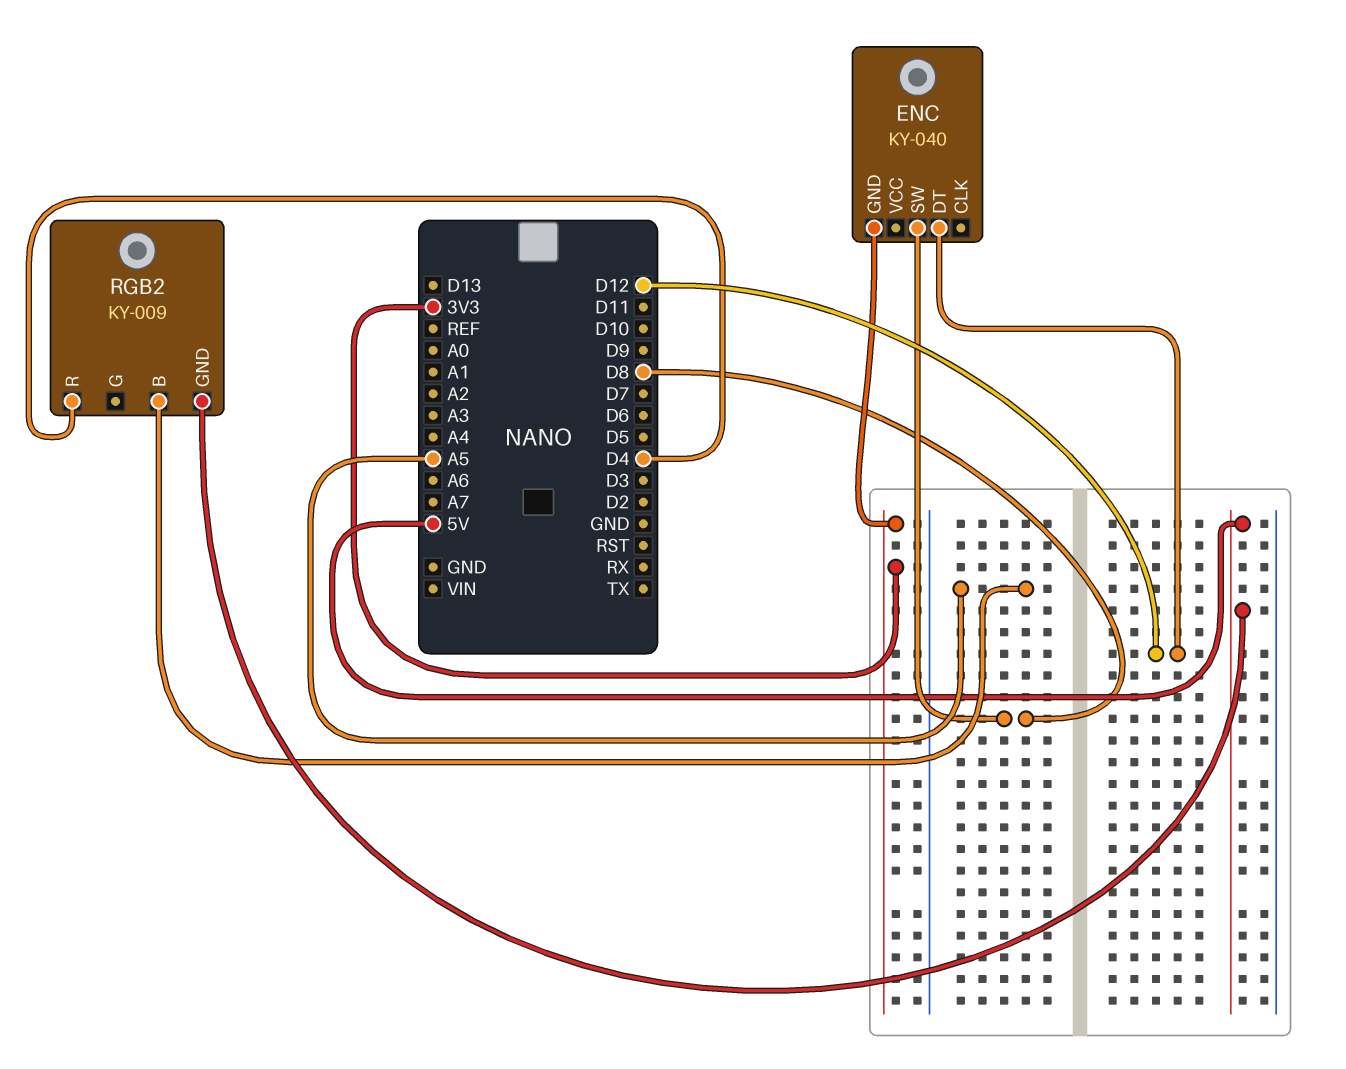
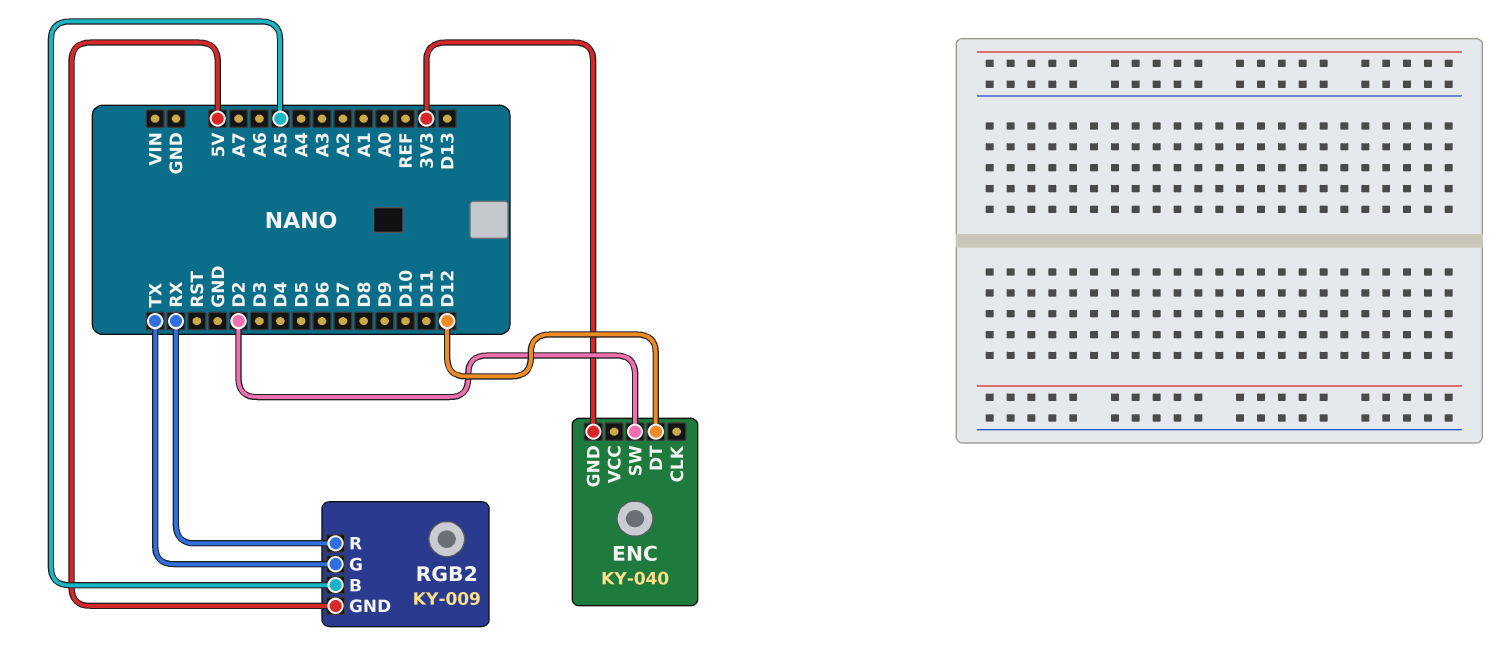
ENC pin SW: D8 -> D2
RGB2 pin G: none -> TX
RGB2 pin R: D4 -> RX

